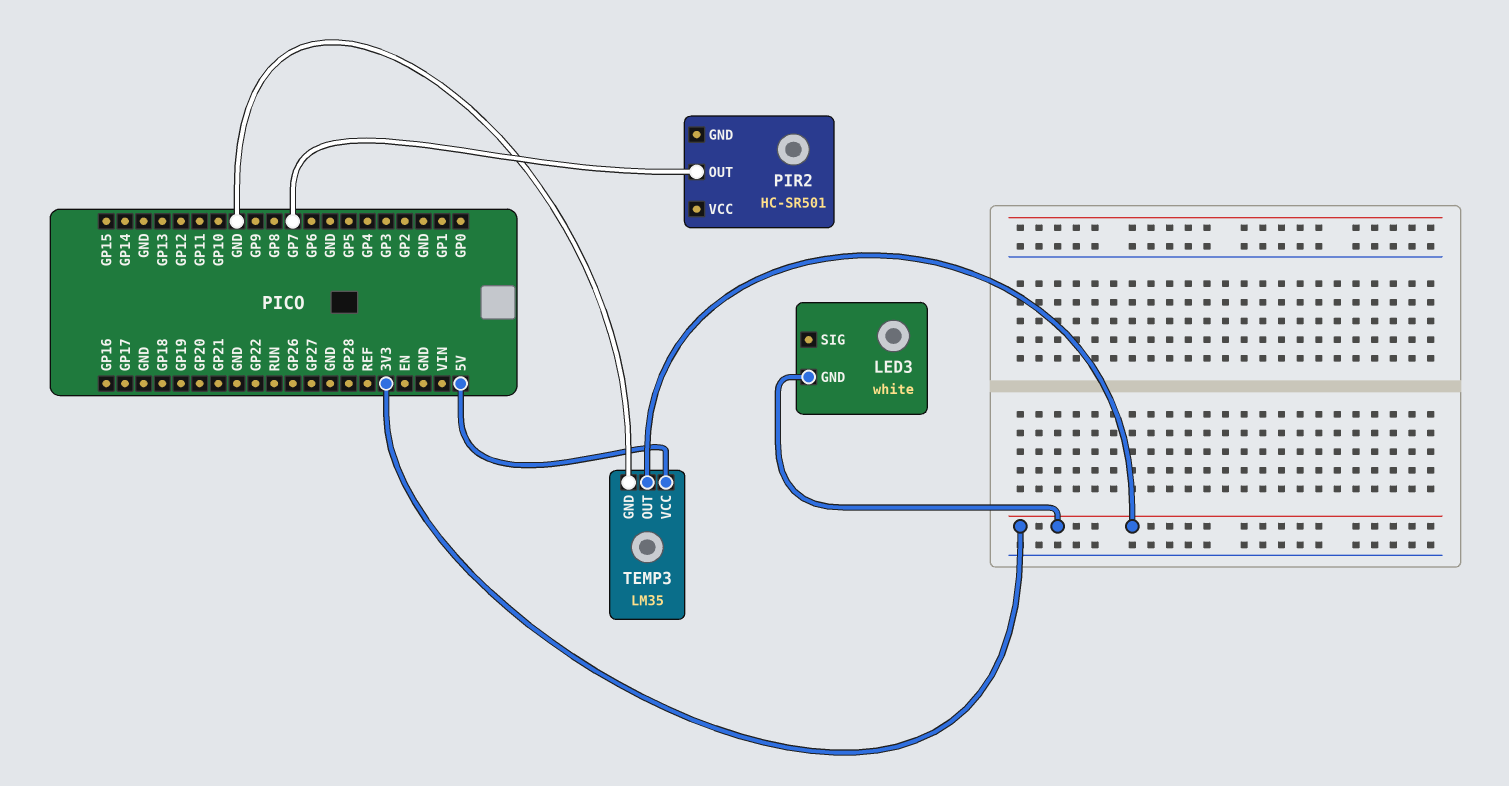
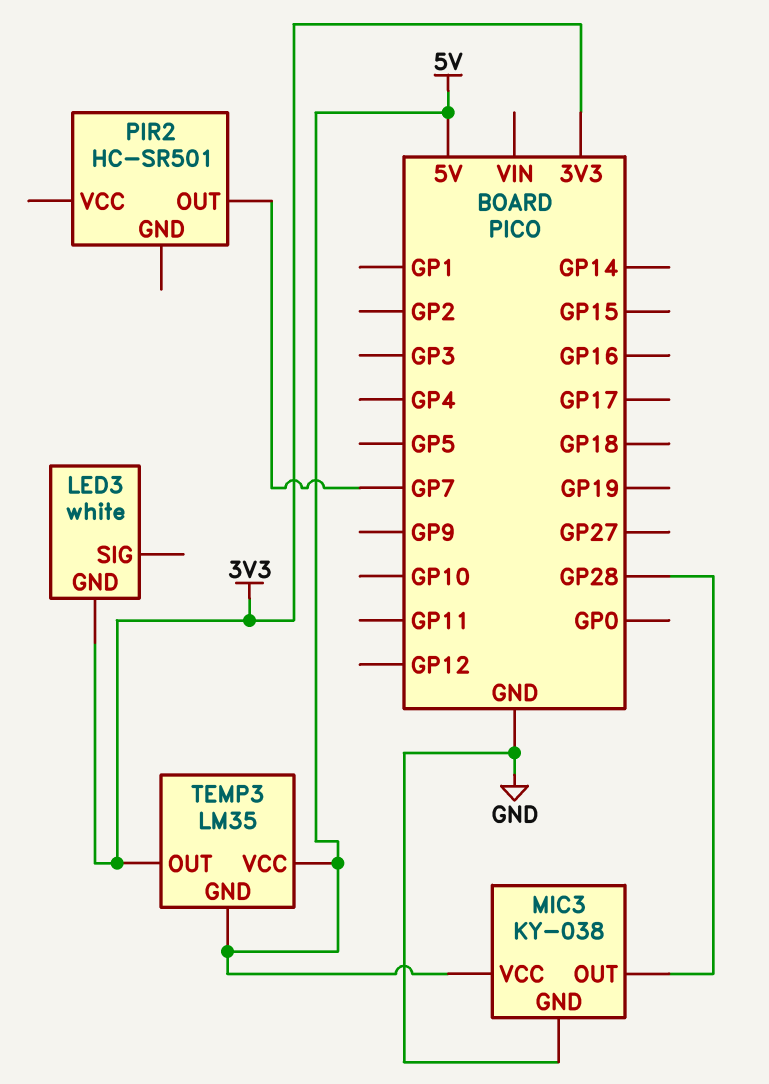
MIC3: none -> KY-038
MIC3 pin GND: none -> GND
MIC3 pin OUT: none -> GP28
MIC3 pin VCC: none -> 5V
TEMP3 pin GND: GND -> 5V

